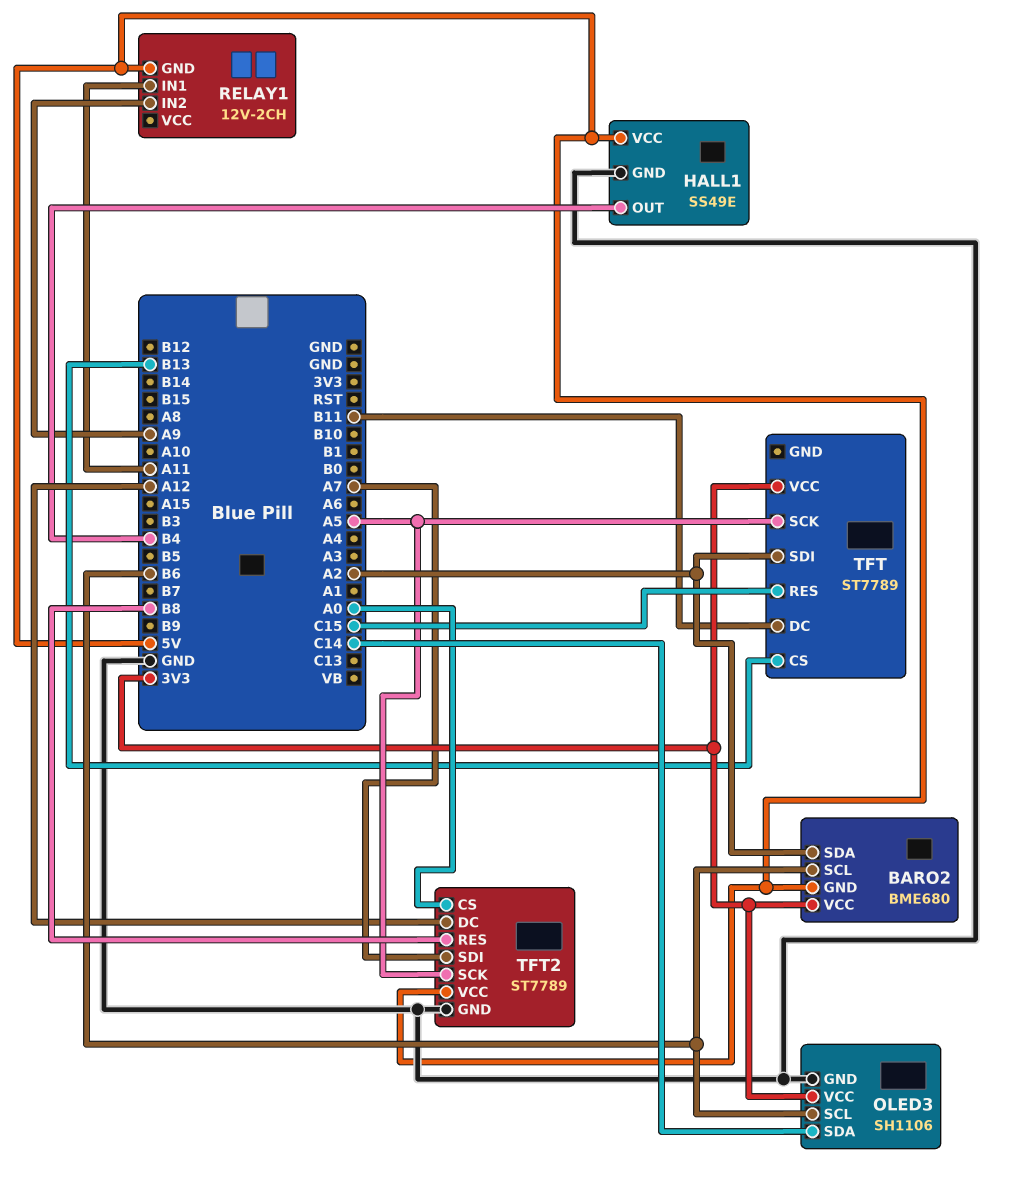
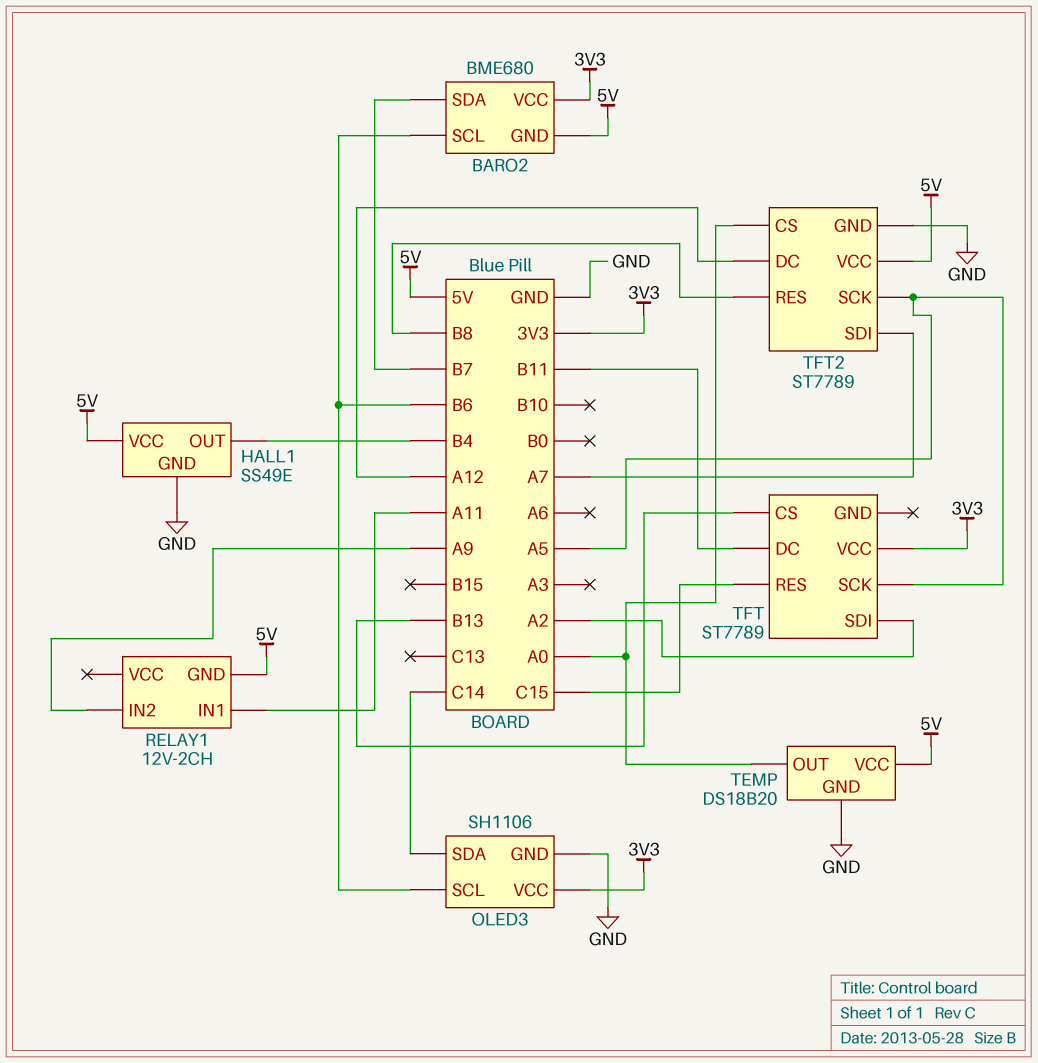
BARO2 pin SDA: A2 -> B7
TEMP: none -> DS18B20
TEMP pin GND: none -> GND
TEMP pin OUT: none -> A0
TEMP pin VCC: none -> 5V

